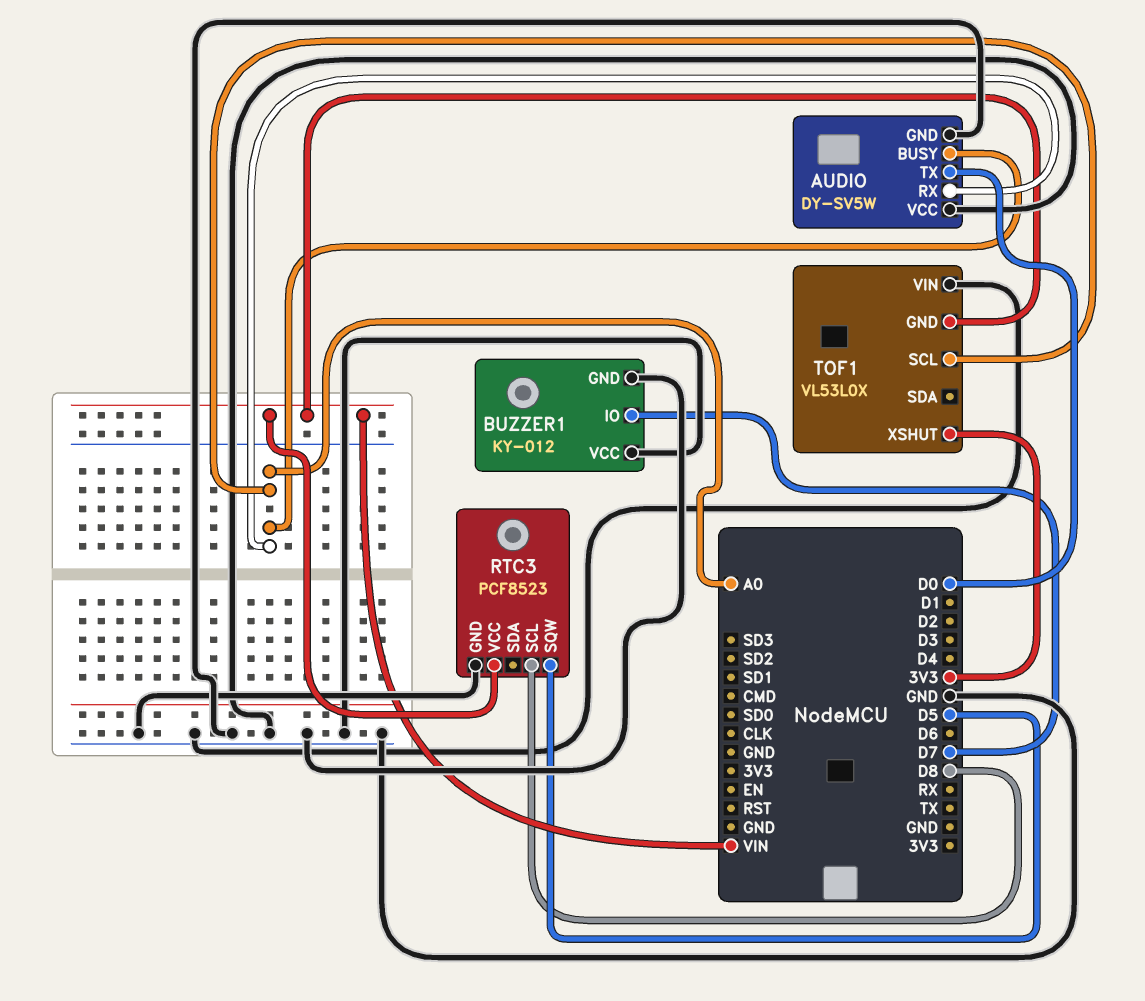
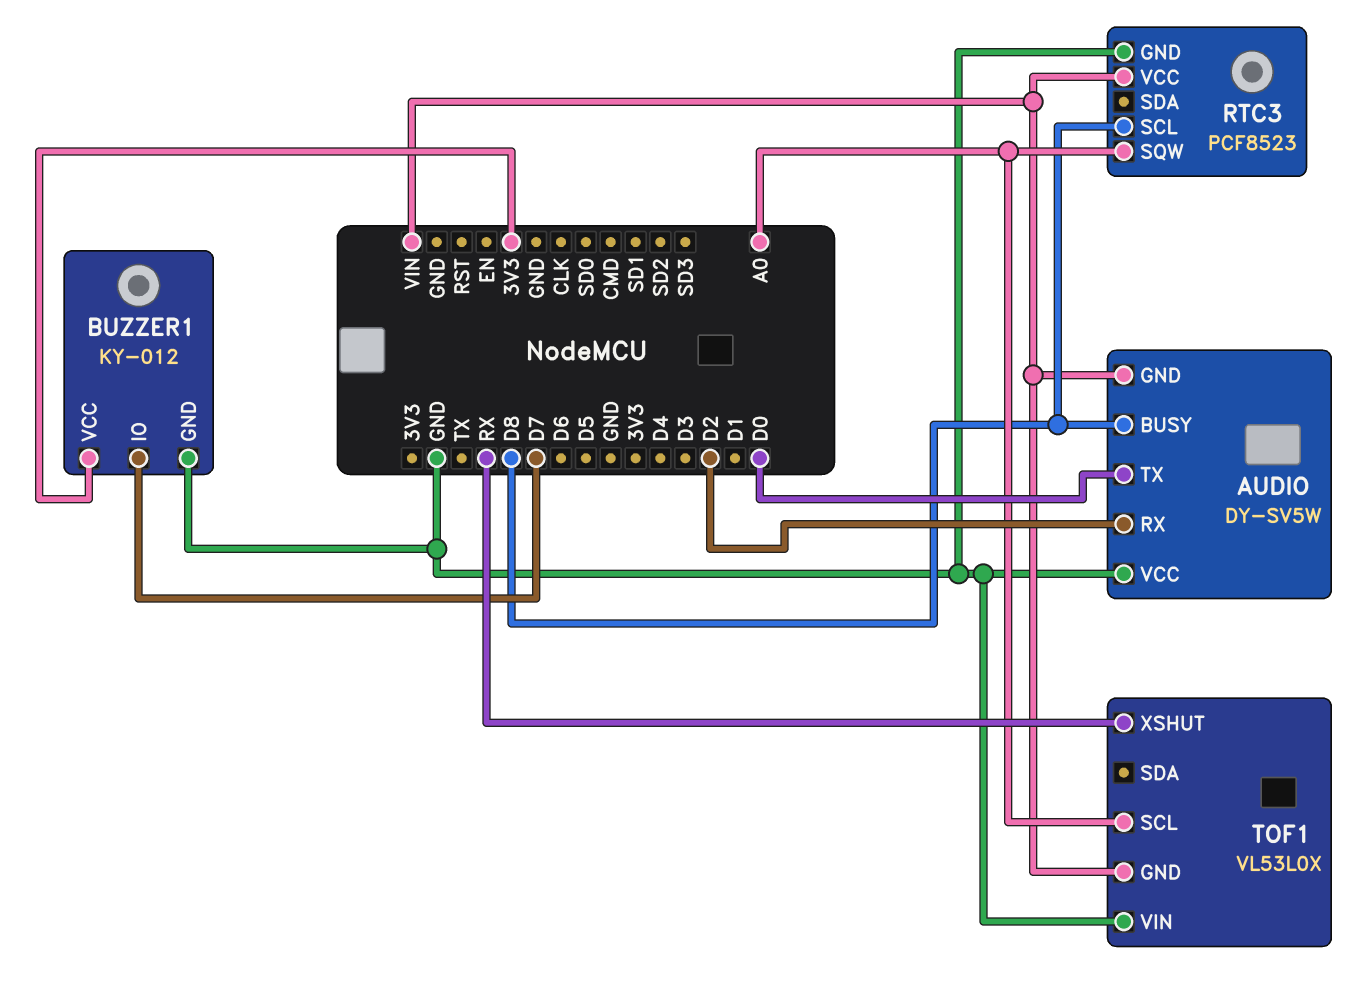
AUDIO pin BUSY: A0 -> D8
AUDIO pin GND: GND -> VIN
AUDIO pin RX: A0 -> D2
BUZZER1 pin VCC: GND -> 3V3
RTC3 pin SQW: D5 -> A0
TOF1 pin XSHUT: 3V3 -> RX

